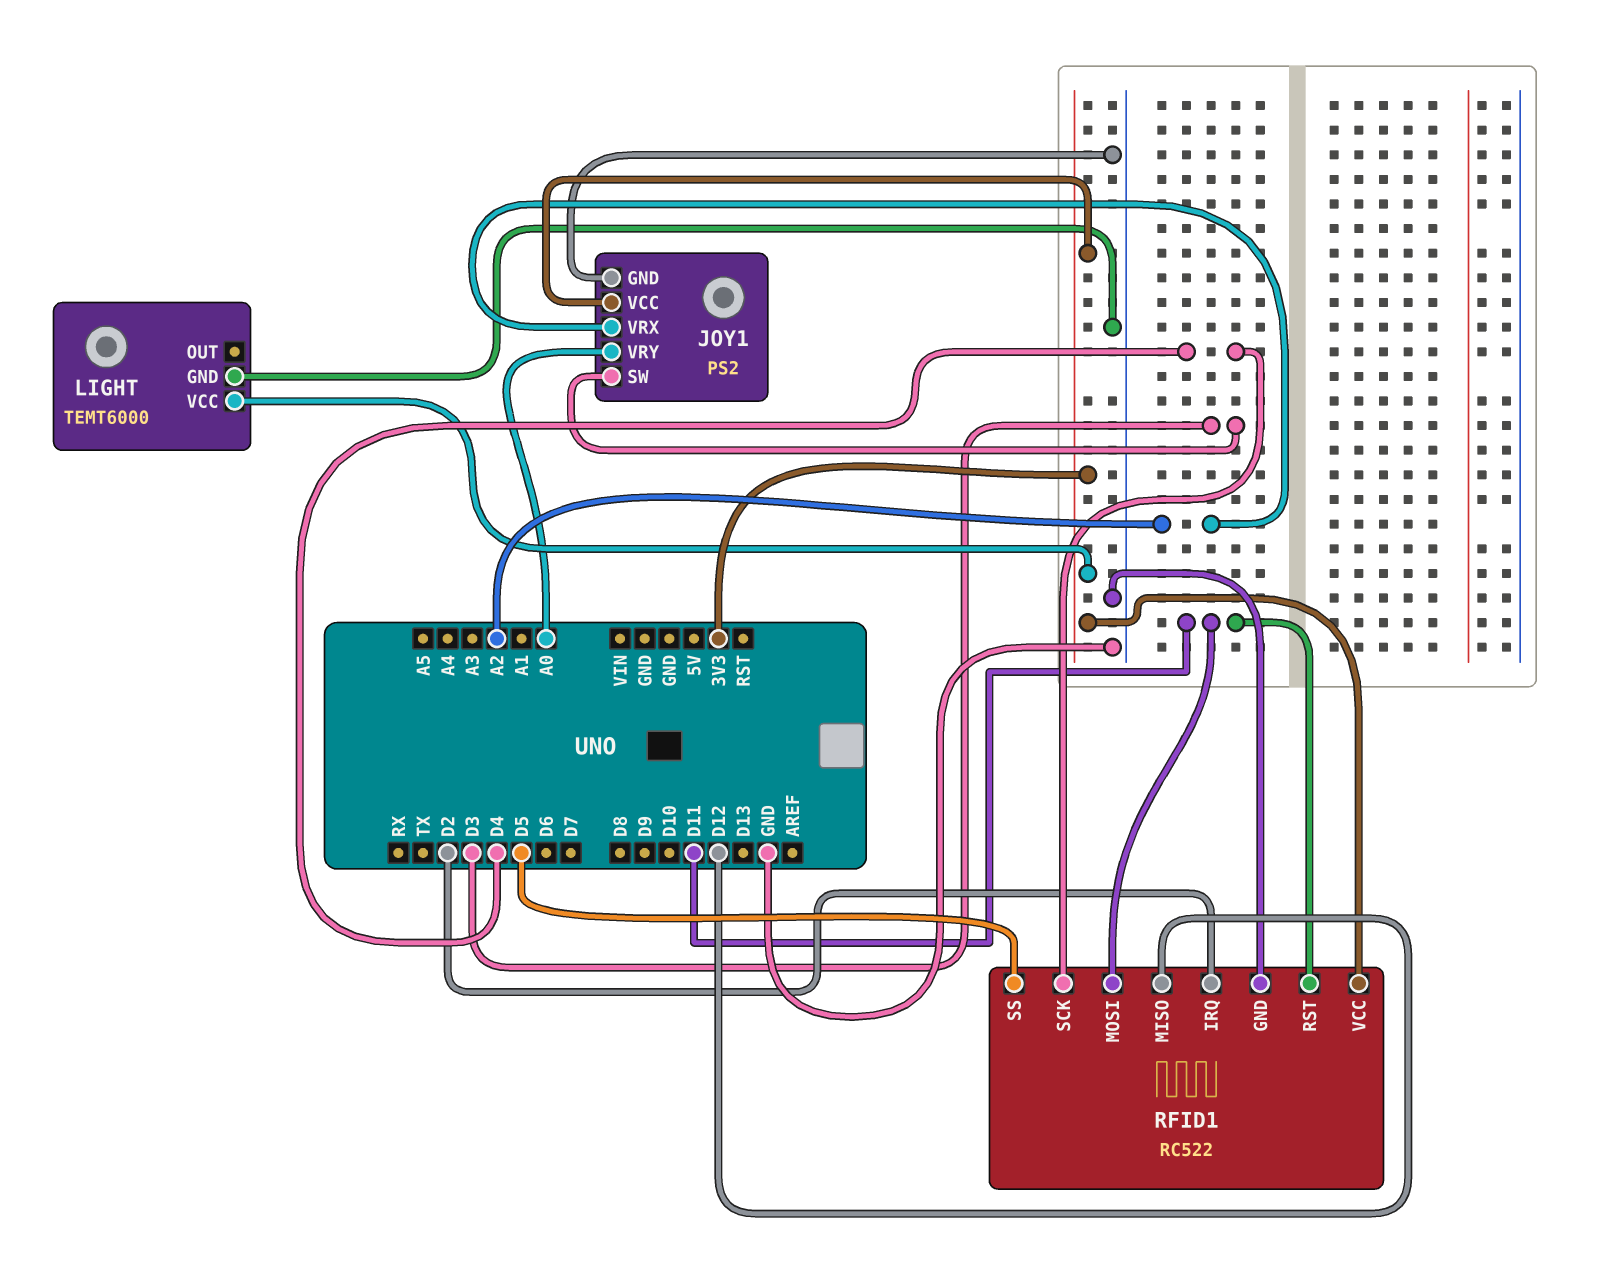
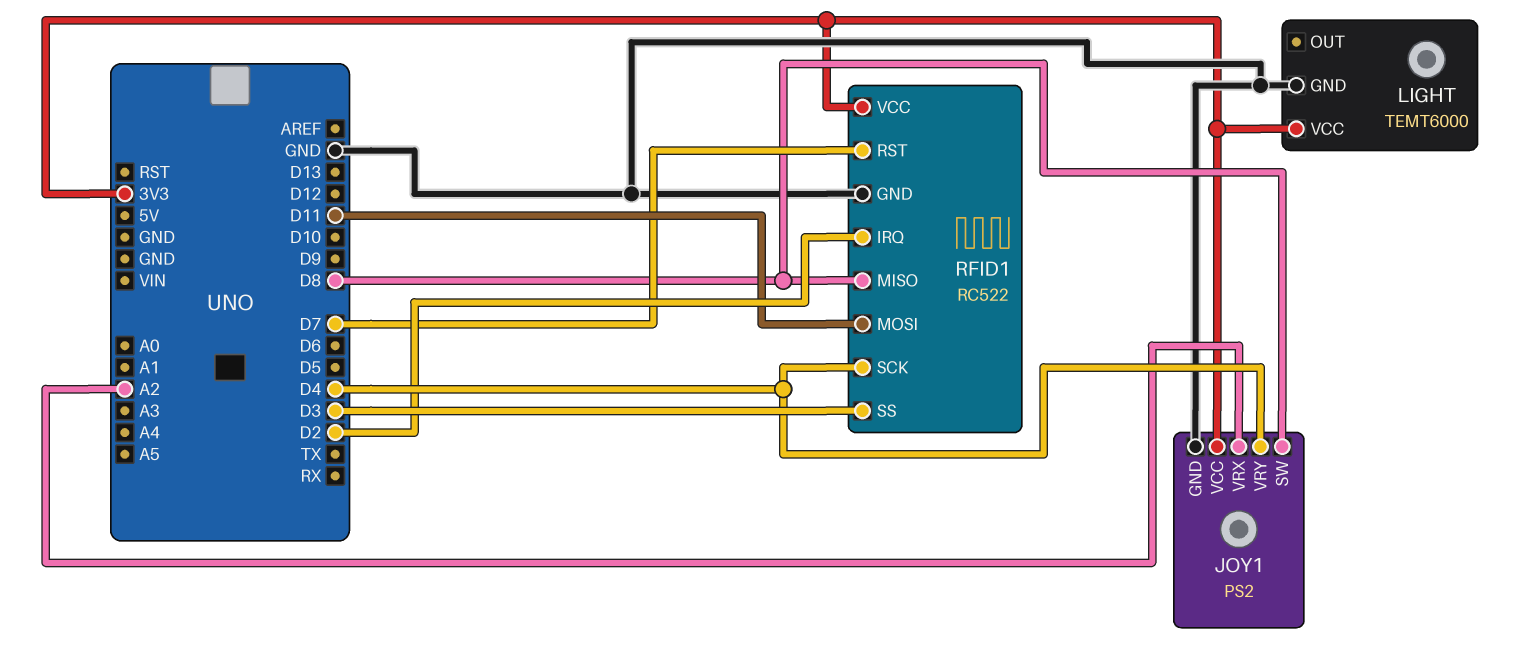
JOY1 pin SW: D3 -> D8
JOY1 pin VRY: A0 -> D4
RFID1 pin MISO: D12 -> D8
RFID1 pin RST: D11 -> D7
RFID1 pin SS: D5 -> D3

